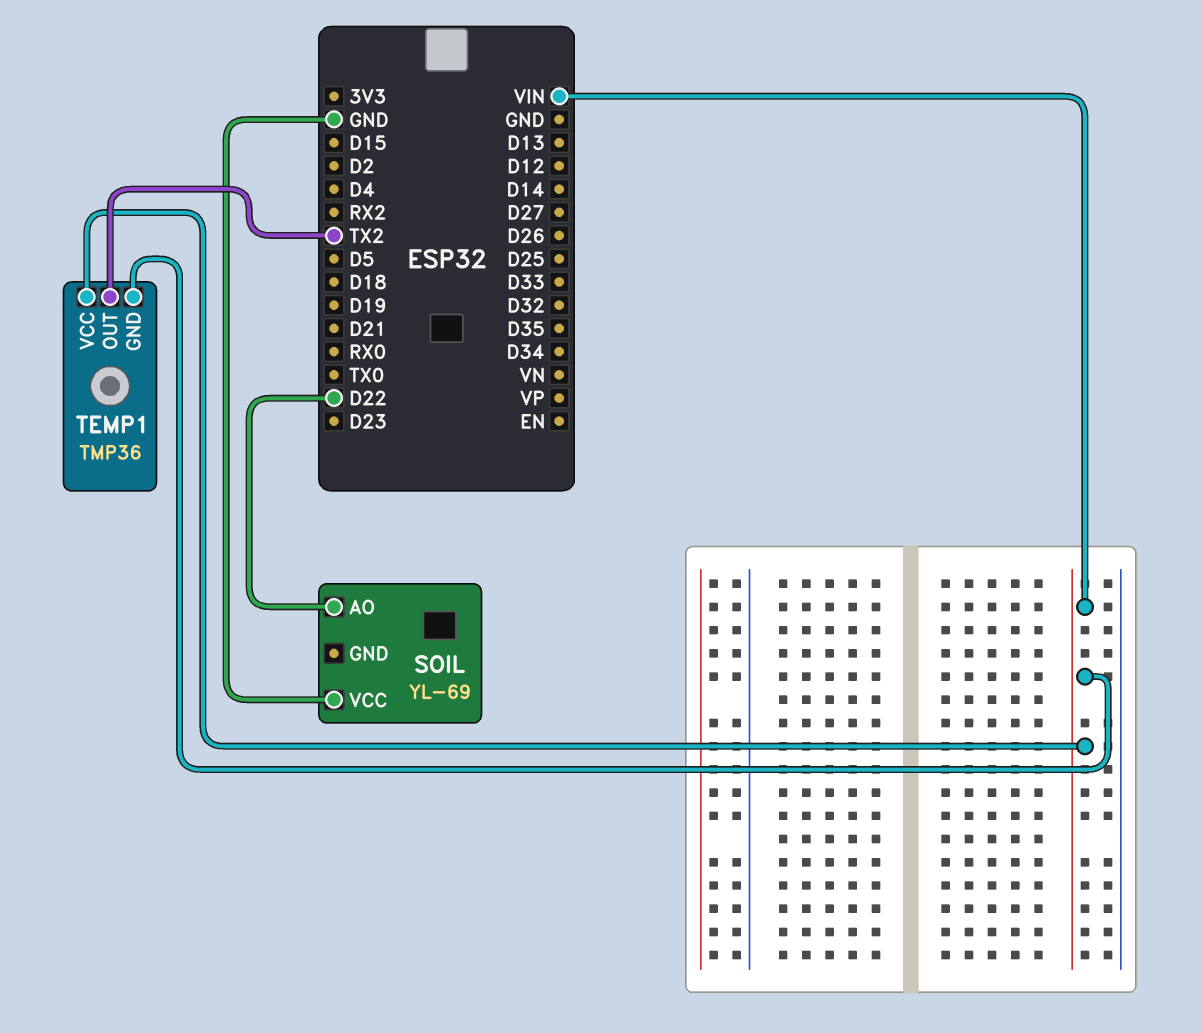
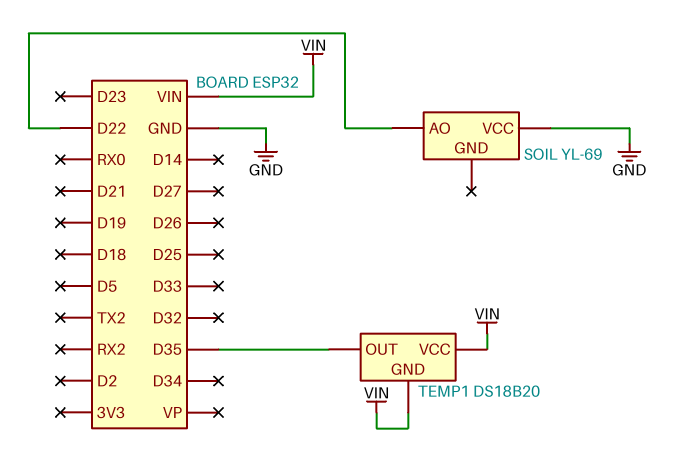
TEMP1: TMP36 -> DS18B20
TEMP1 pin OUT: TX2 -> D35

